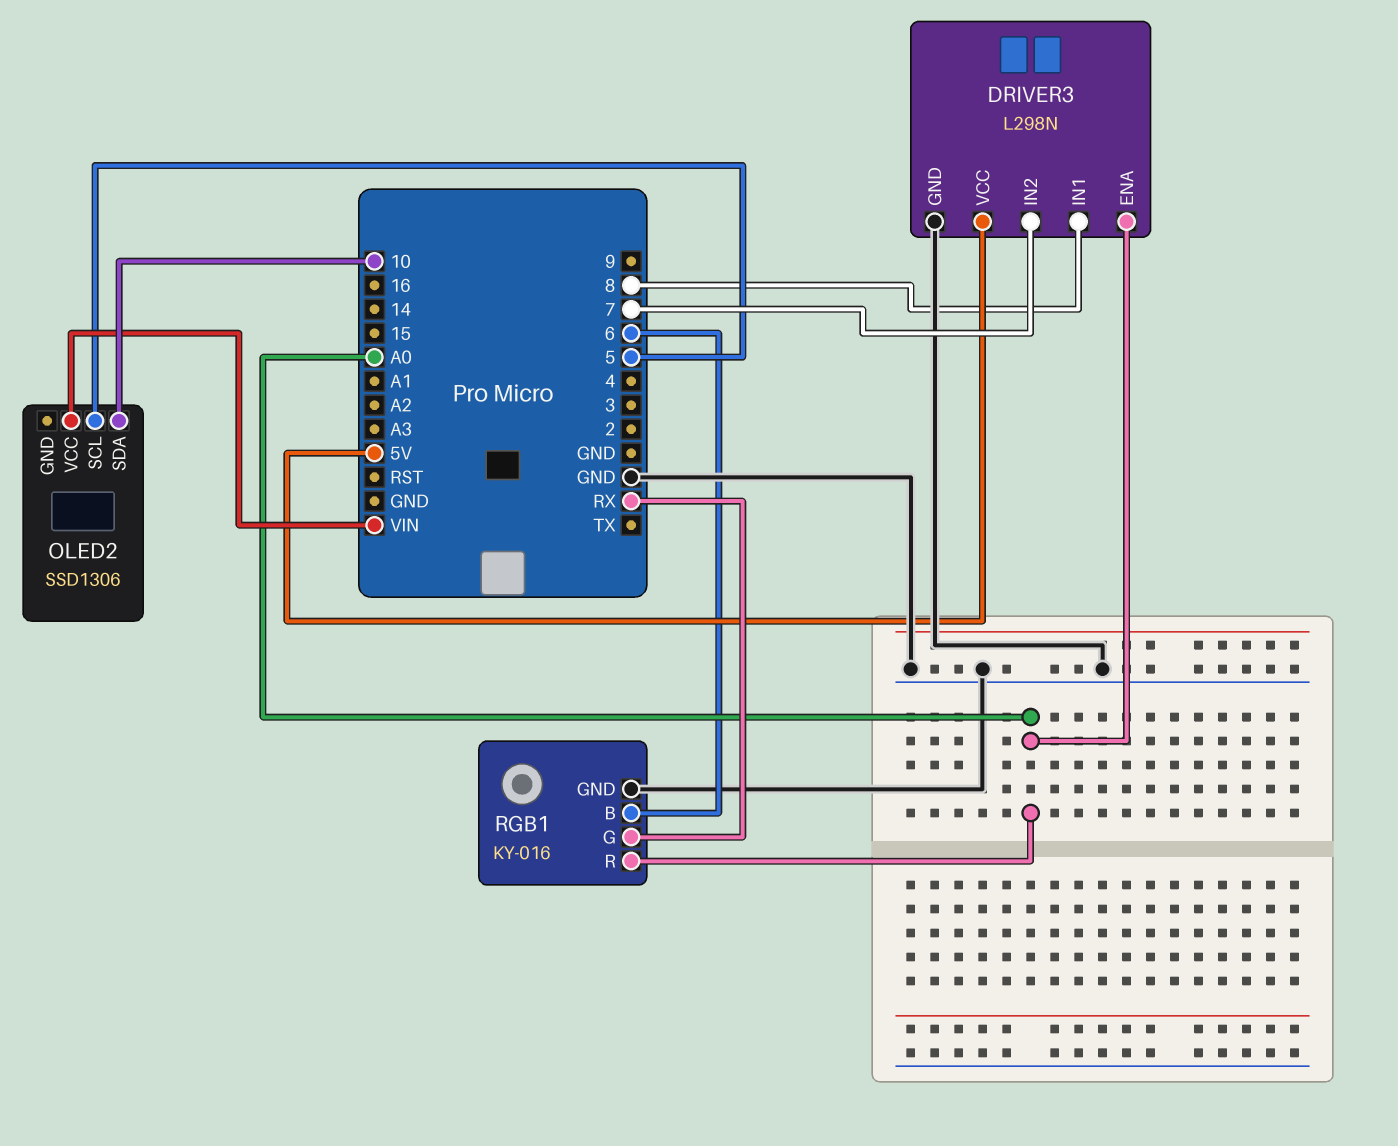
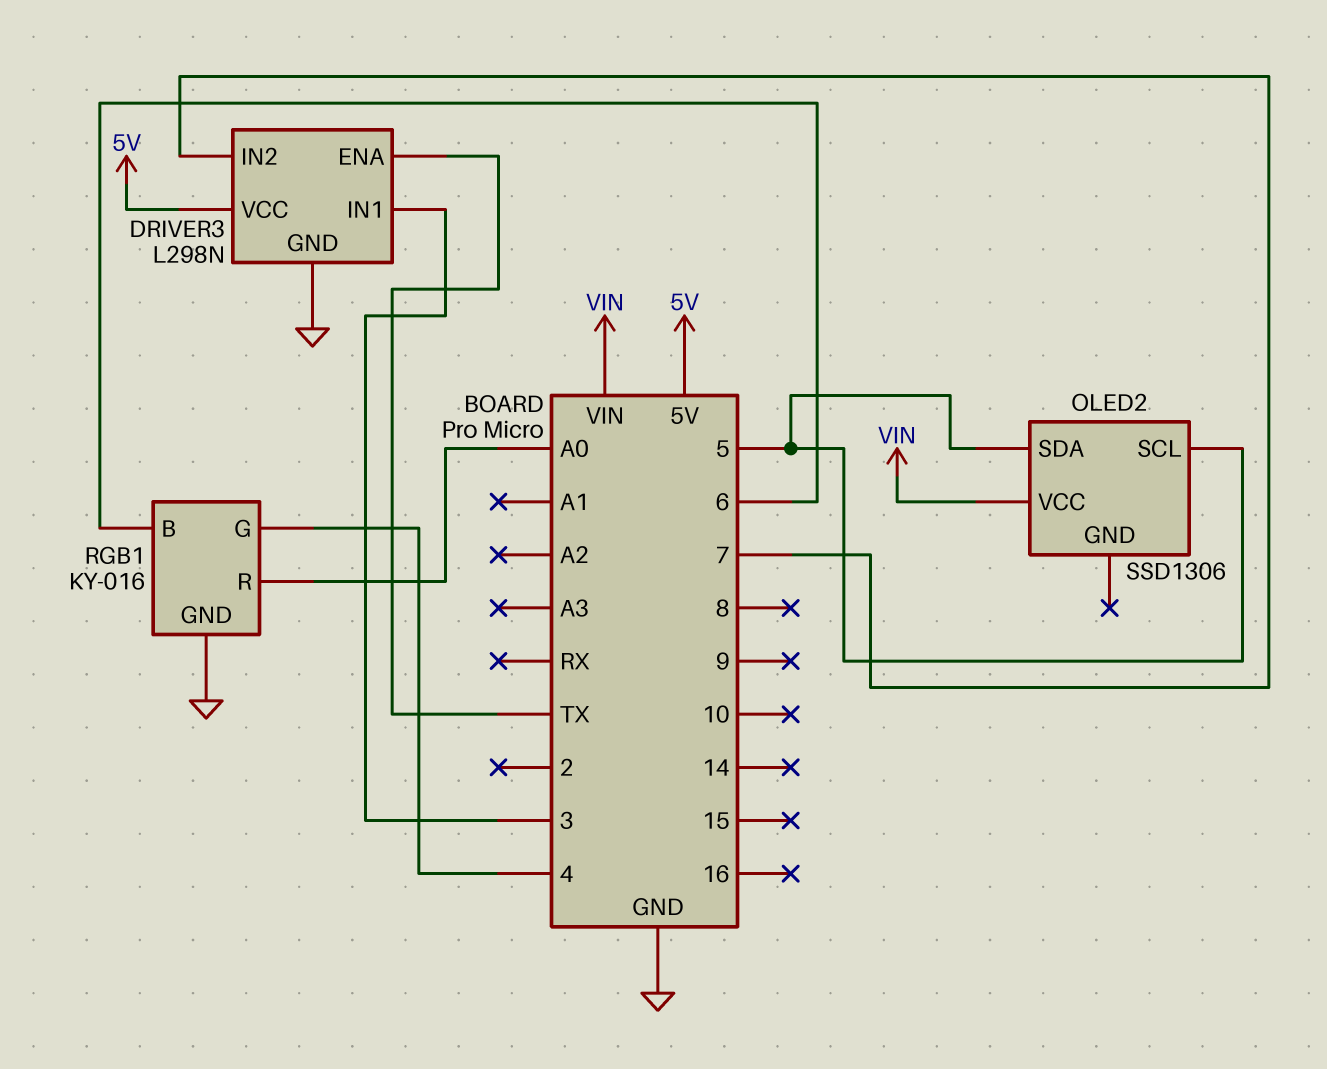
DRIVER3 pin ENA: A0 -> TX
DRIVER3 pin IN1: 8 -> 3
OLED2 pin SDA: 10 -> 5
RGB1 pin G: RX -> 4

